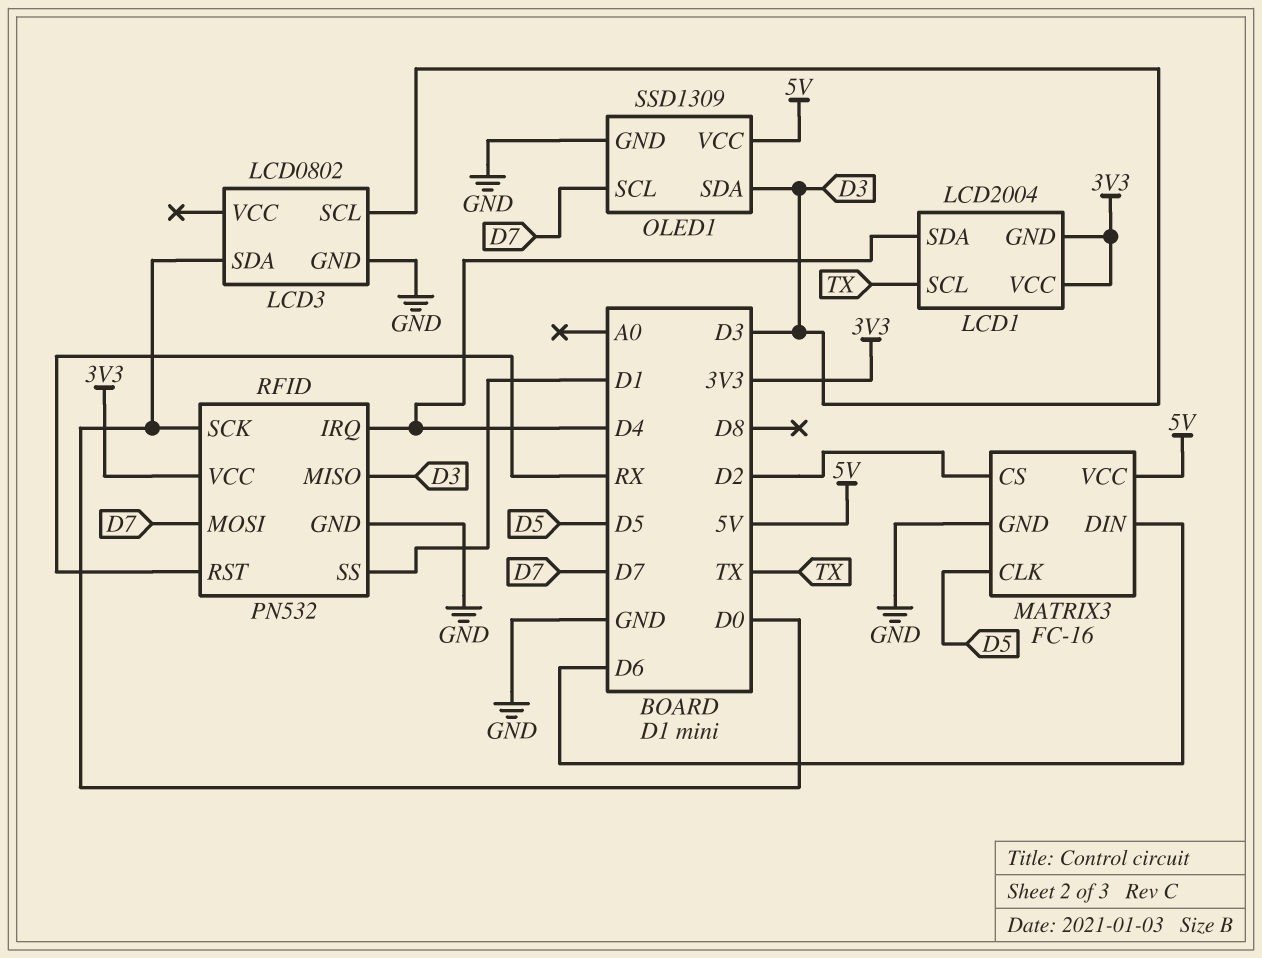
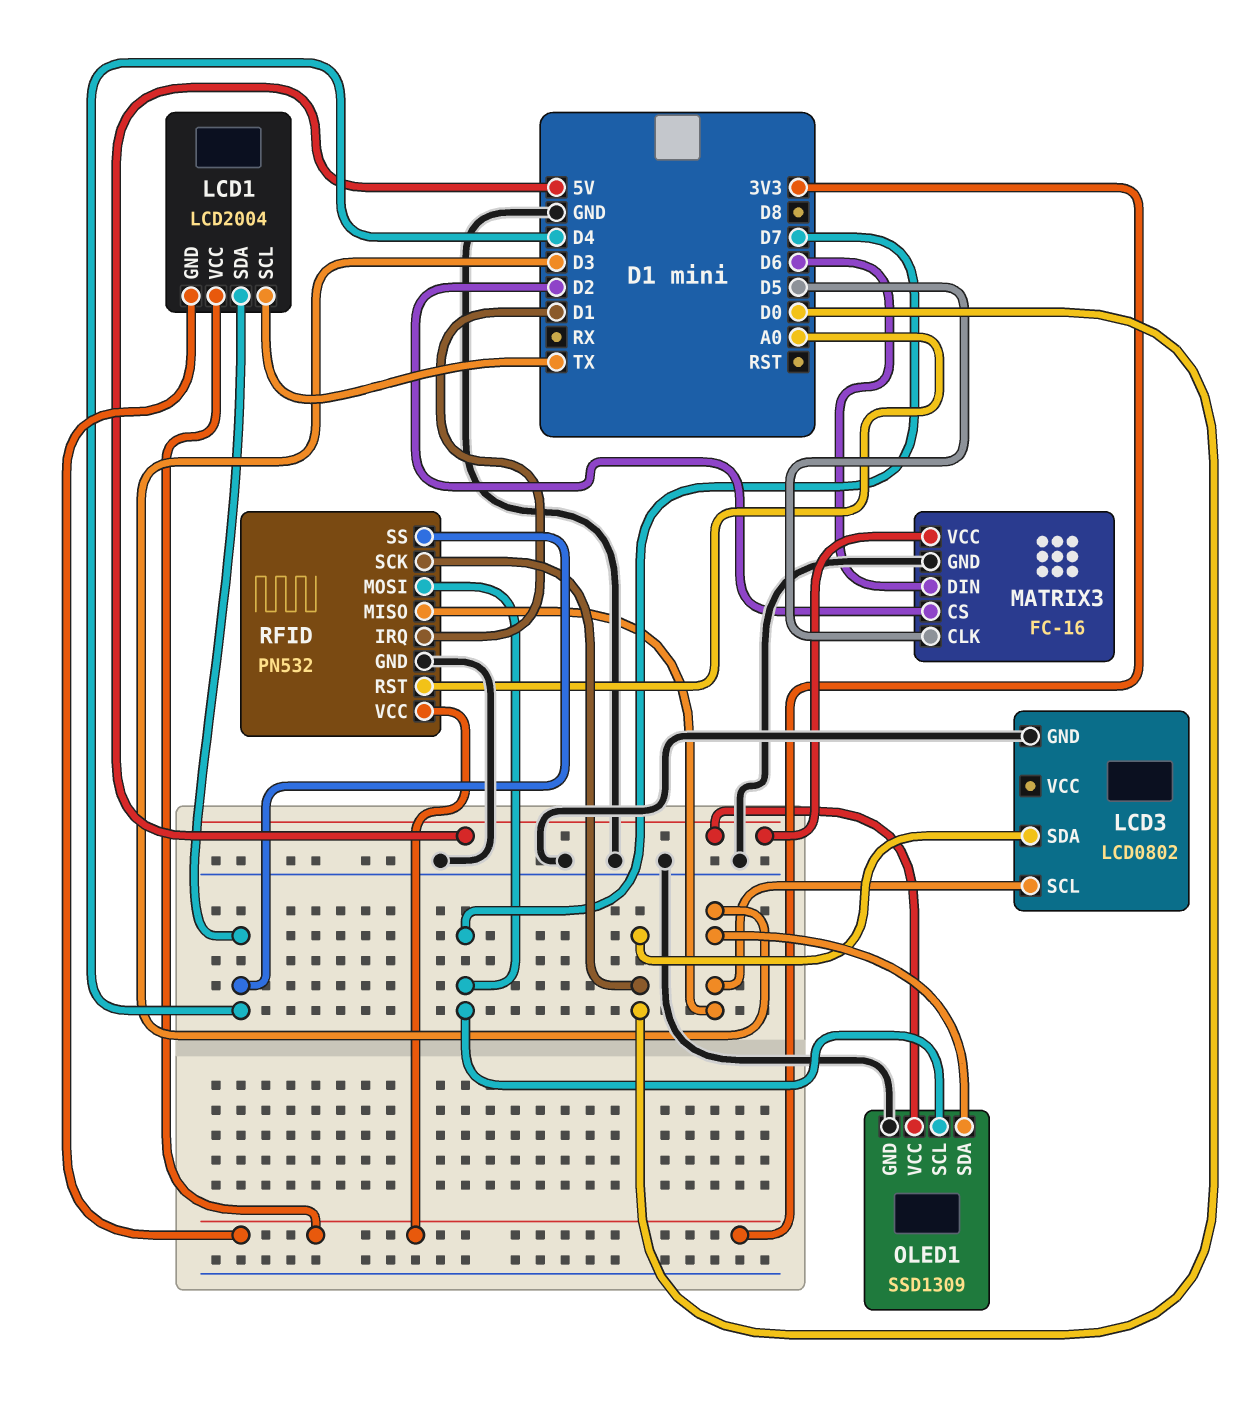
RFID pin IRQ: D4 -> D1
RFID pin RST: RX -> A0
RFID pin SS: D1 -> D4

